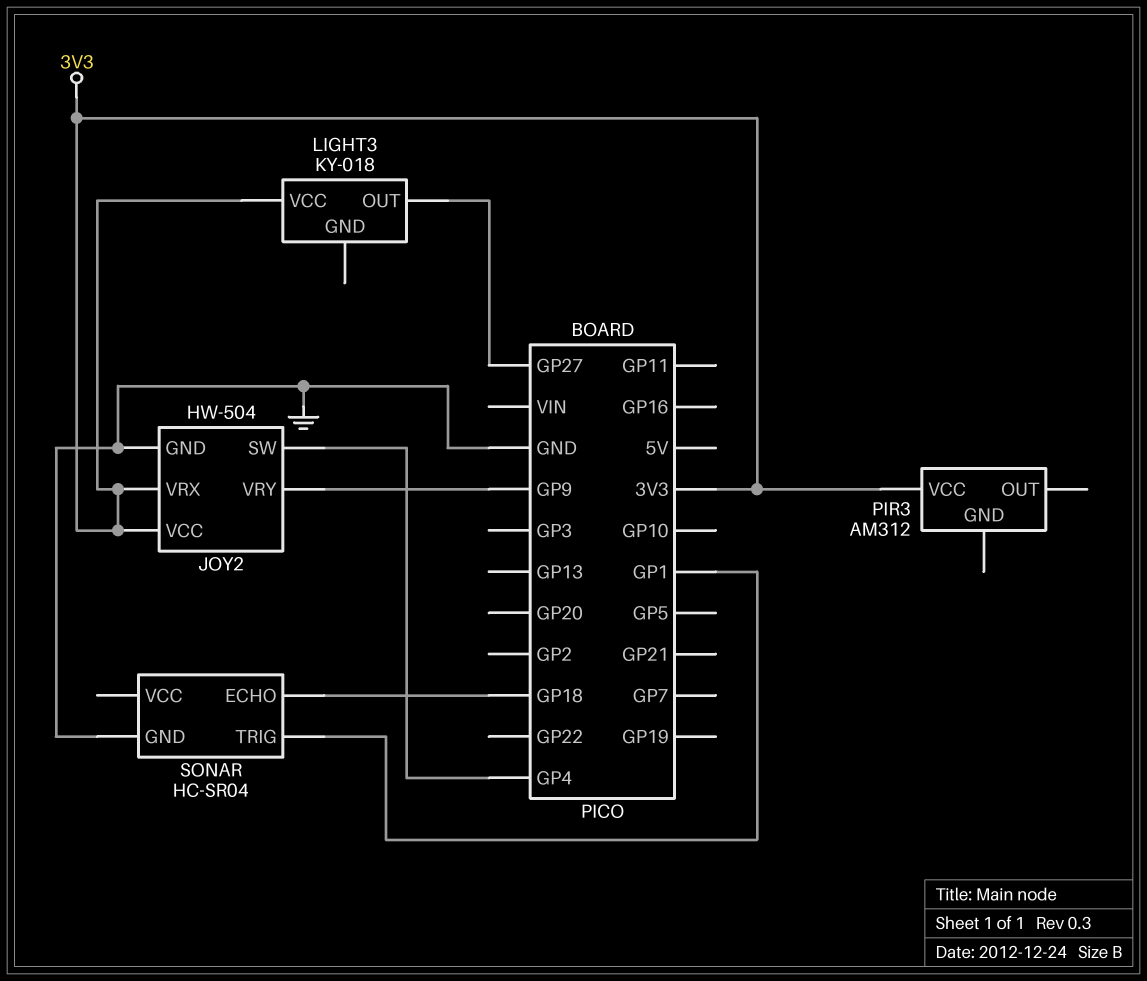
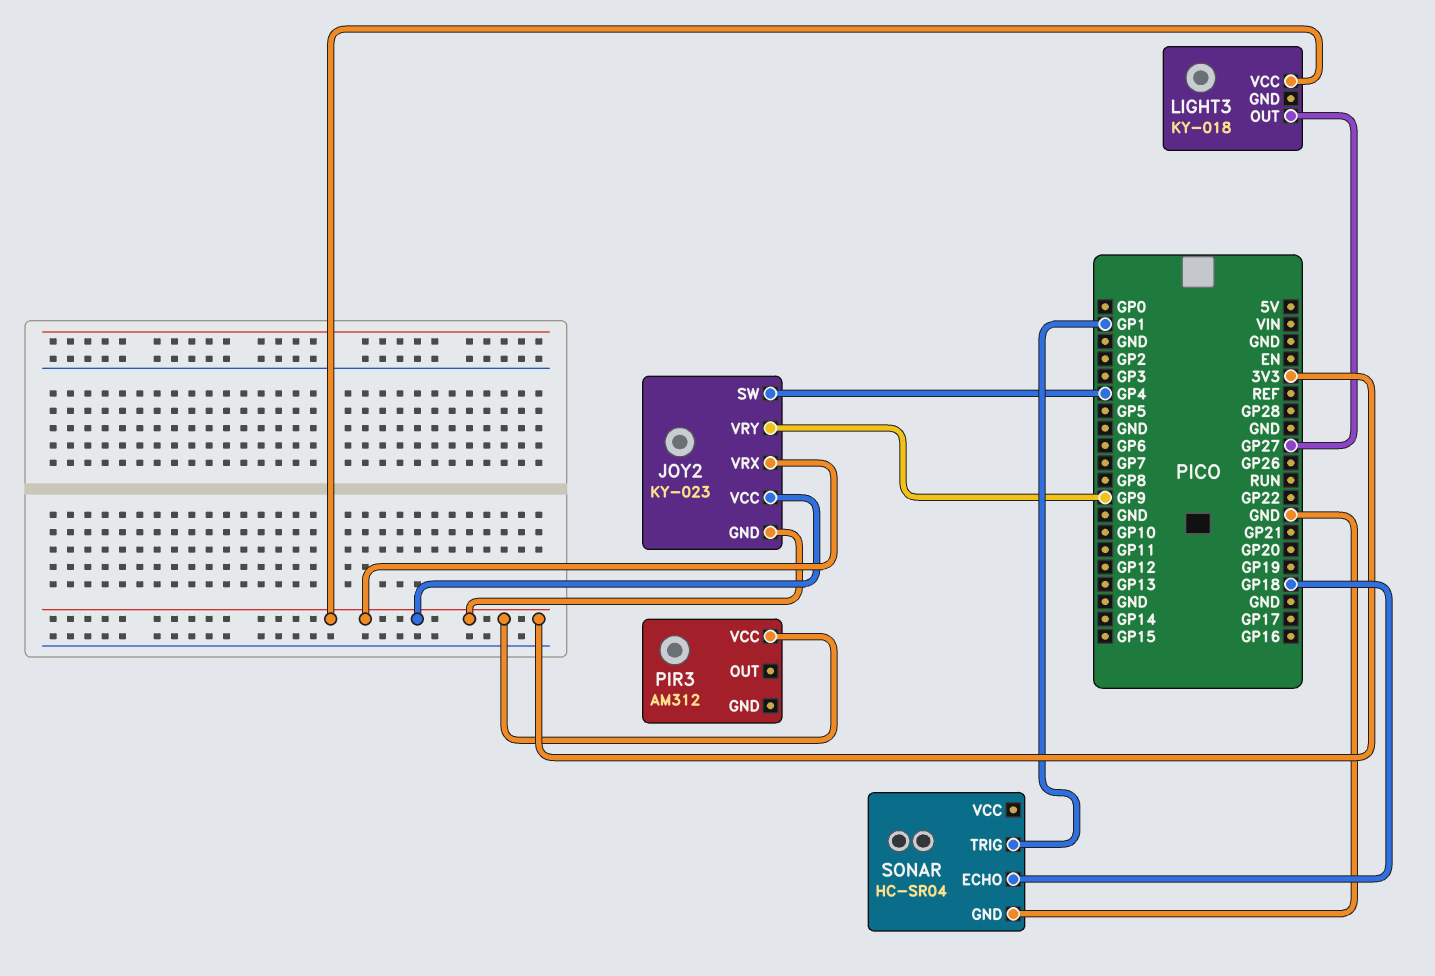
JOY2: HW-504 -> KY-023
JOY2 pin GND: GND -> 3V3

